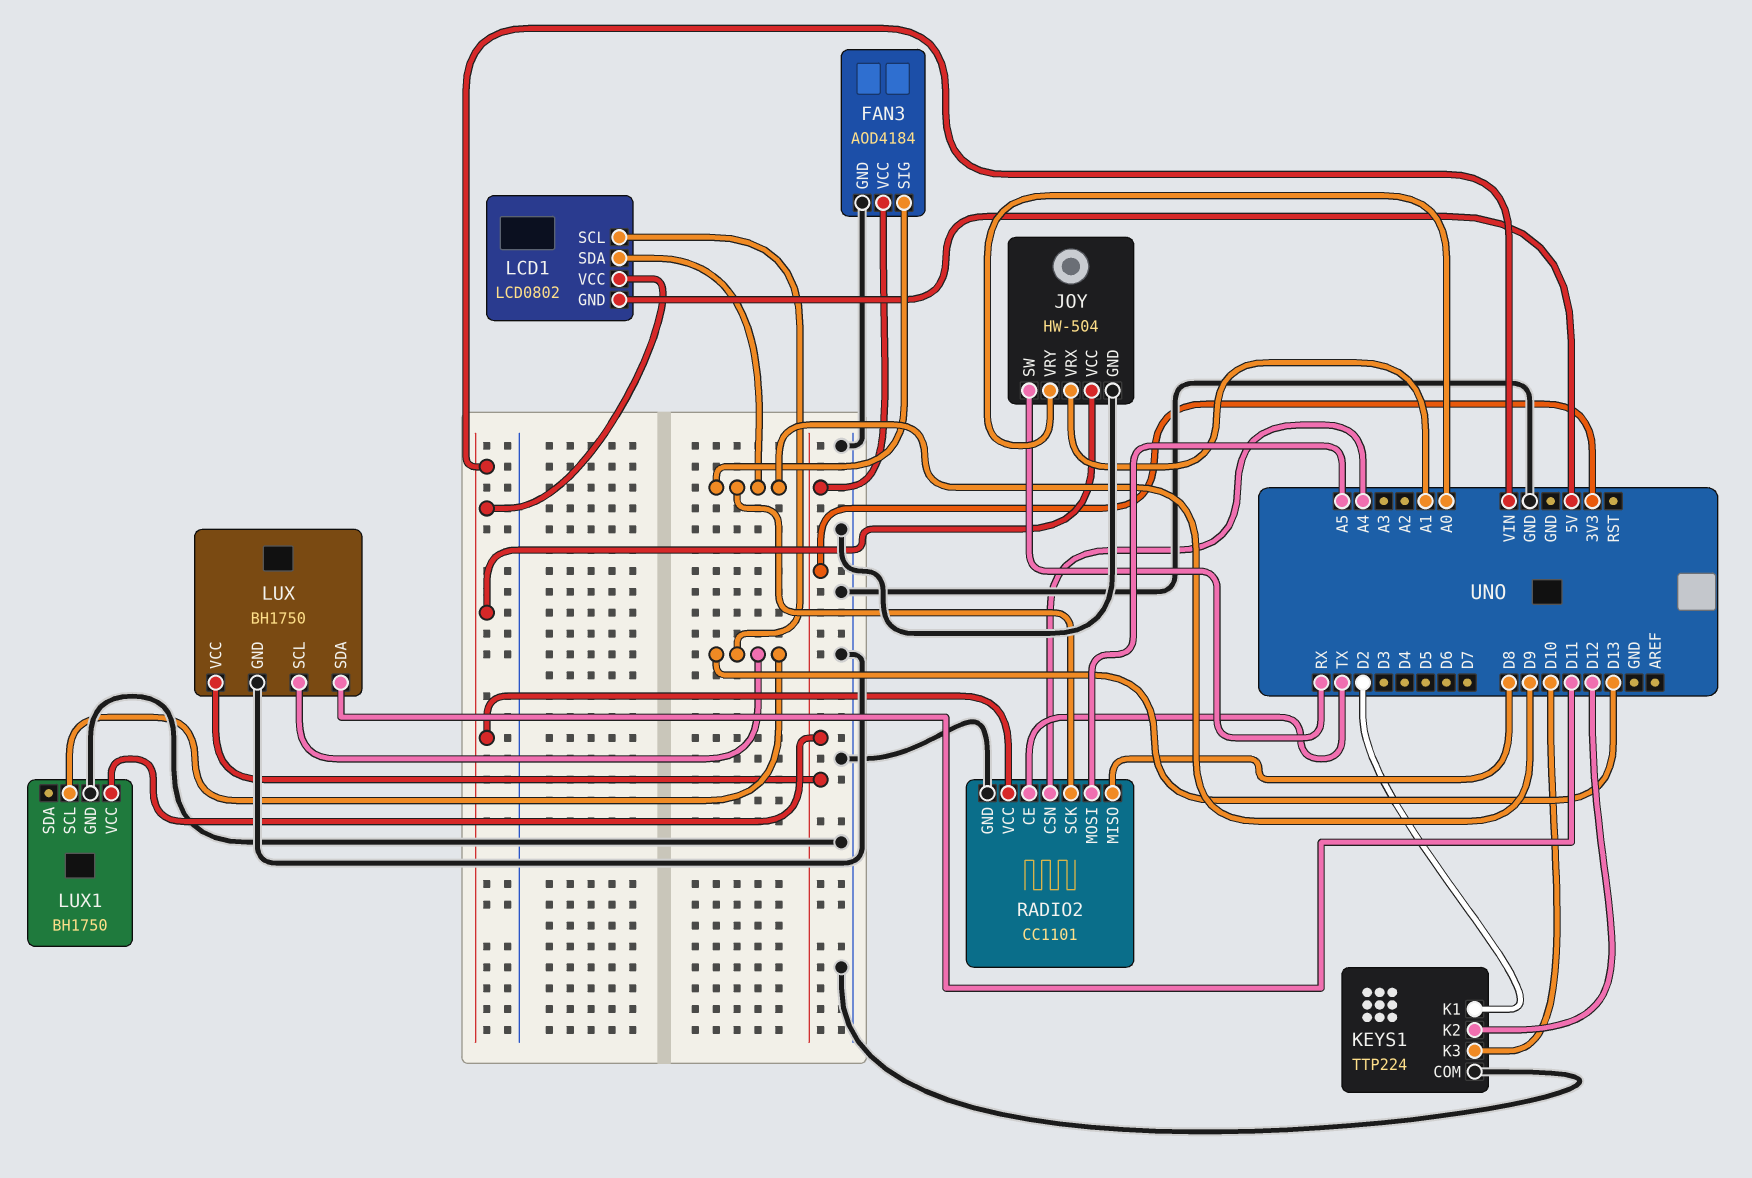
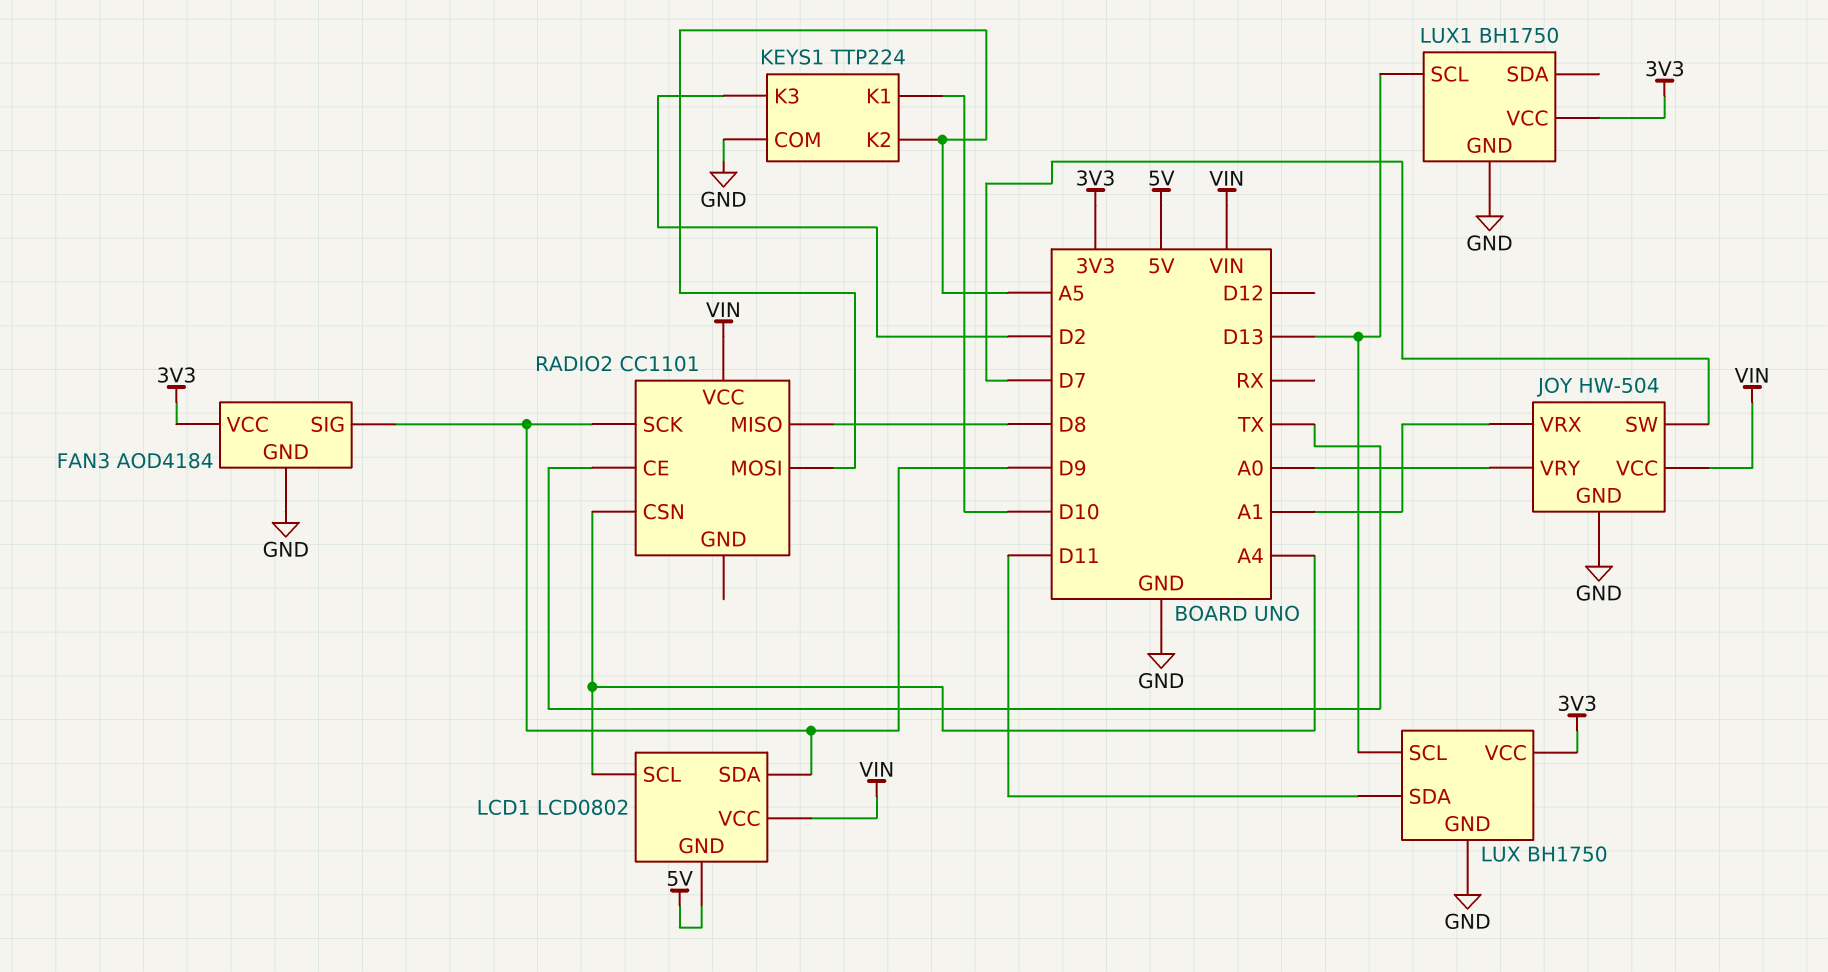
JOY pin SW: RX -> D7
KEYS1 pin K1: D2 -> D10
KEYS1 pin K2: D12 -> A5
KEYS1 pin K3: D10 -> D2
LCD1 pin SCL: D13 -> A4
RADIO2 pin GND: GND -> none

